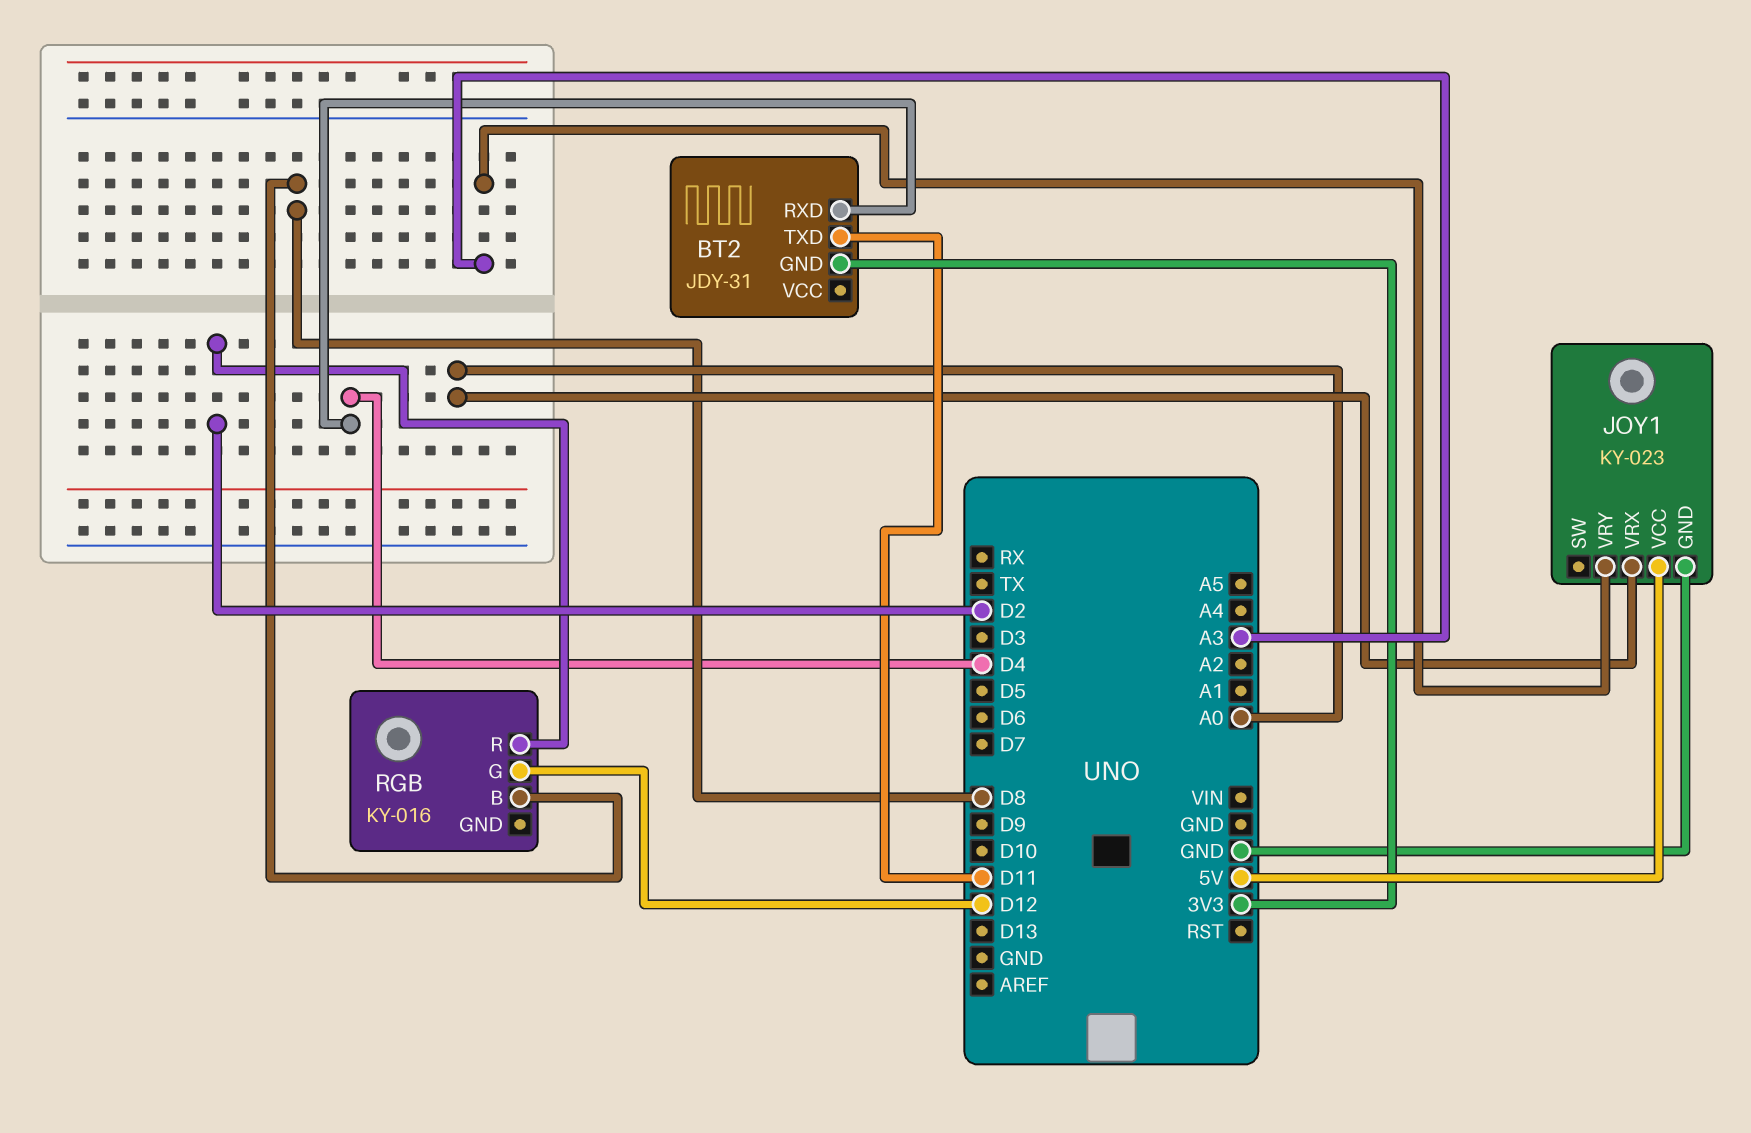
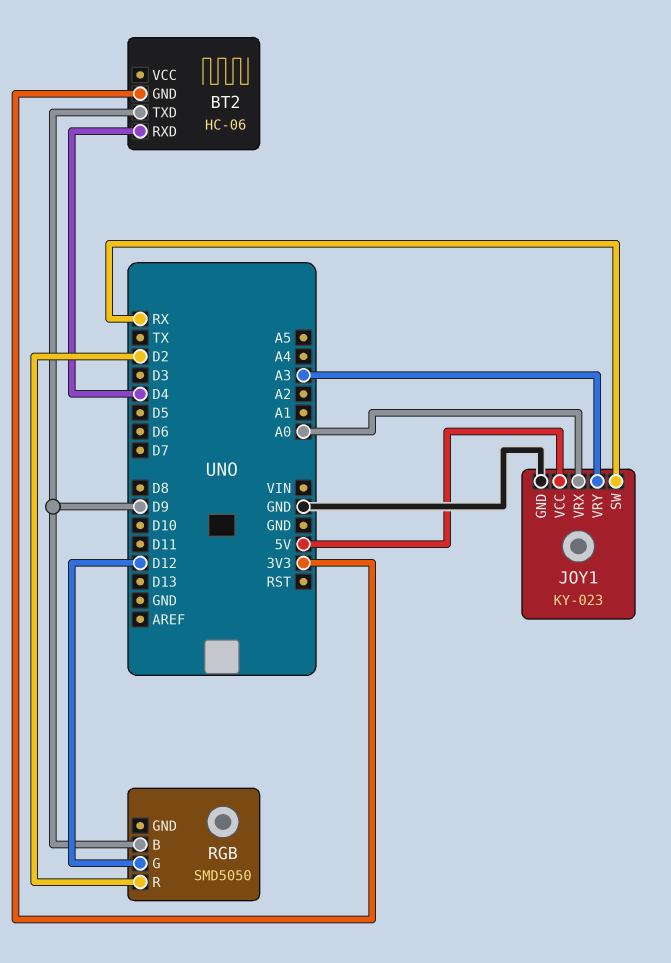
BT2: JDY-31 -> HC-06
BT2 pin TXD: D11 -> D9
JOY1 pin SW: none -> RX
RGB: KY-016 -> SMD5050
RGB pin B: D8 -> D9

